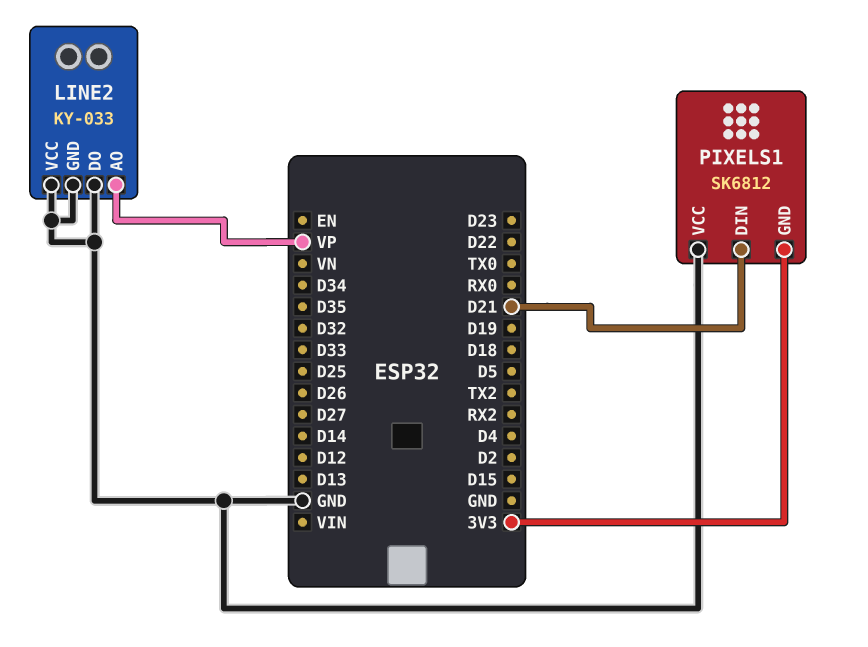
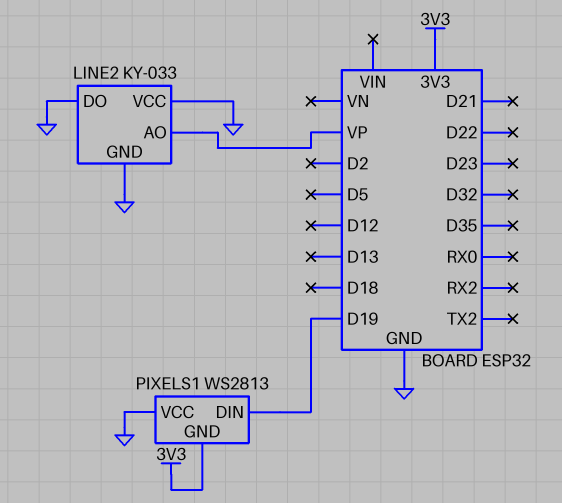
PIXELS1: SK6812 -> WS2813
PIXELS1 pin DIN: D21 -> D19

